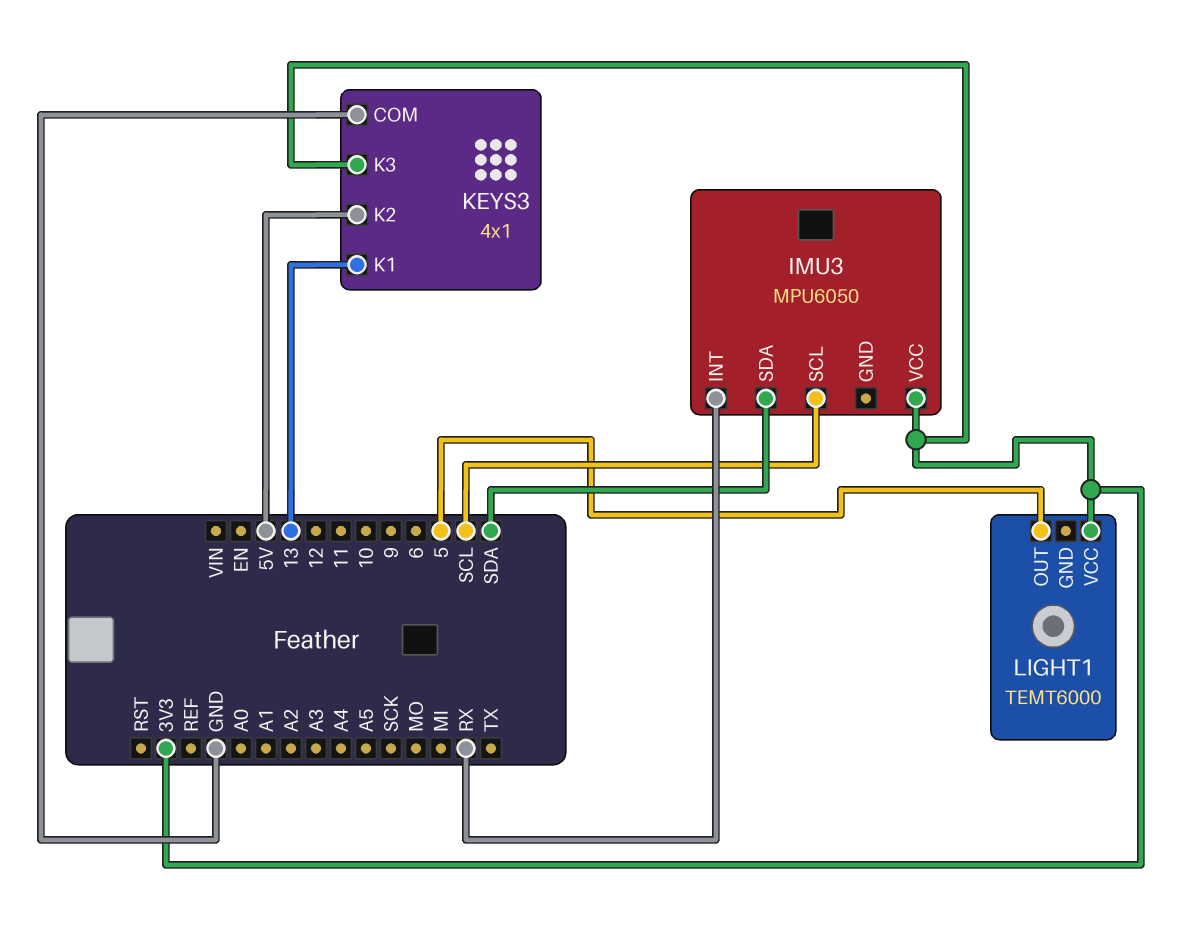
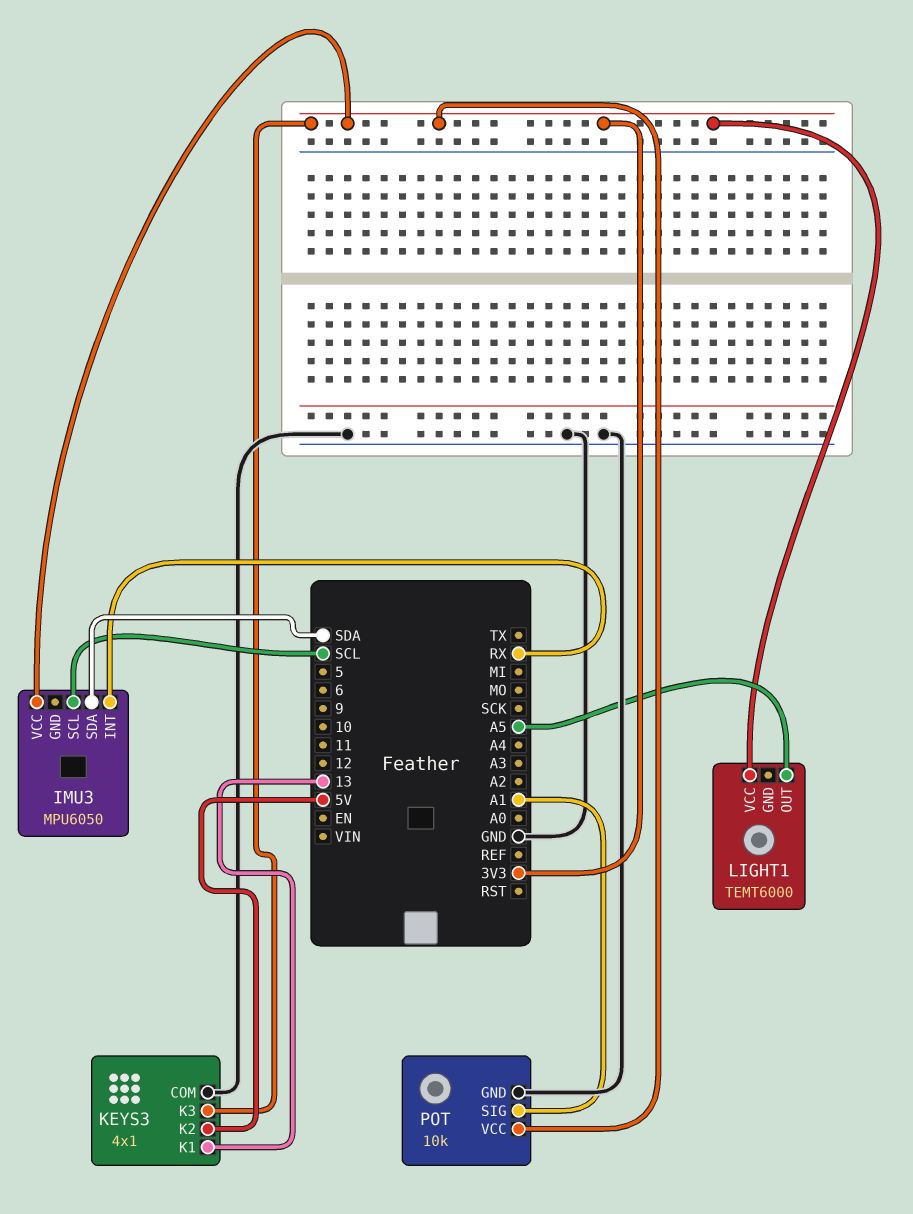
LIGHT1 pin OUT: 5 -> A5
POT: none -> 10k
POT pin GND: none -> GND
POT pin SIG: none -> A1
POT pin VCC: none -> 3V3

